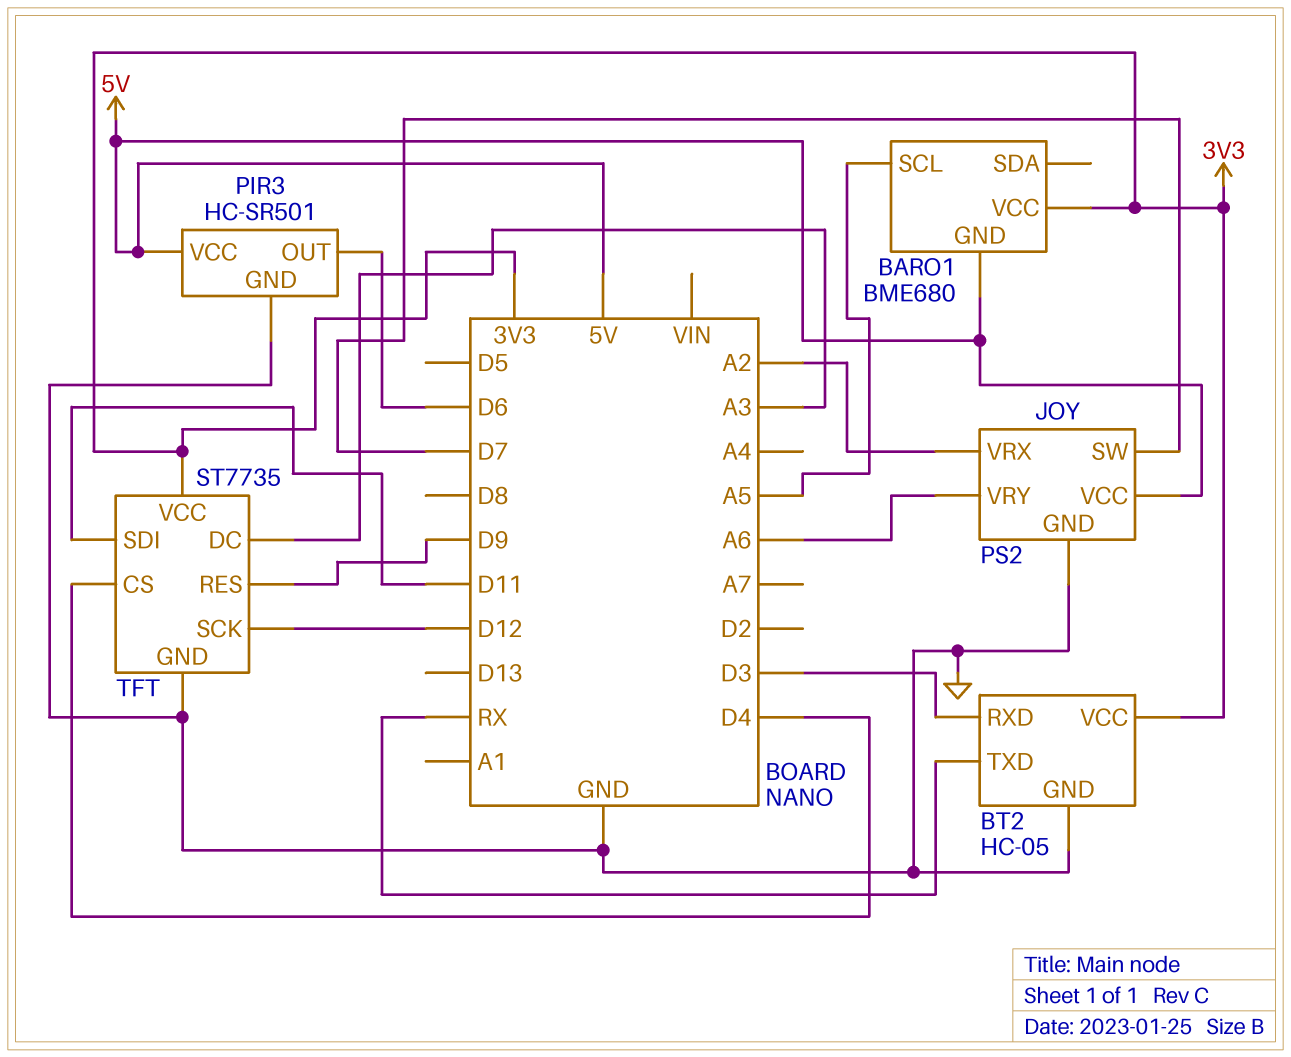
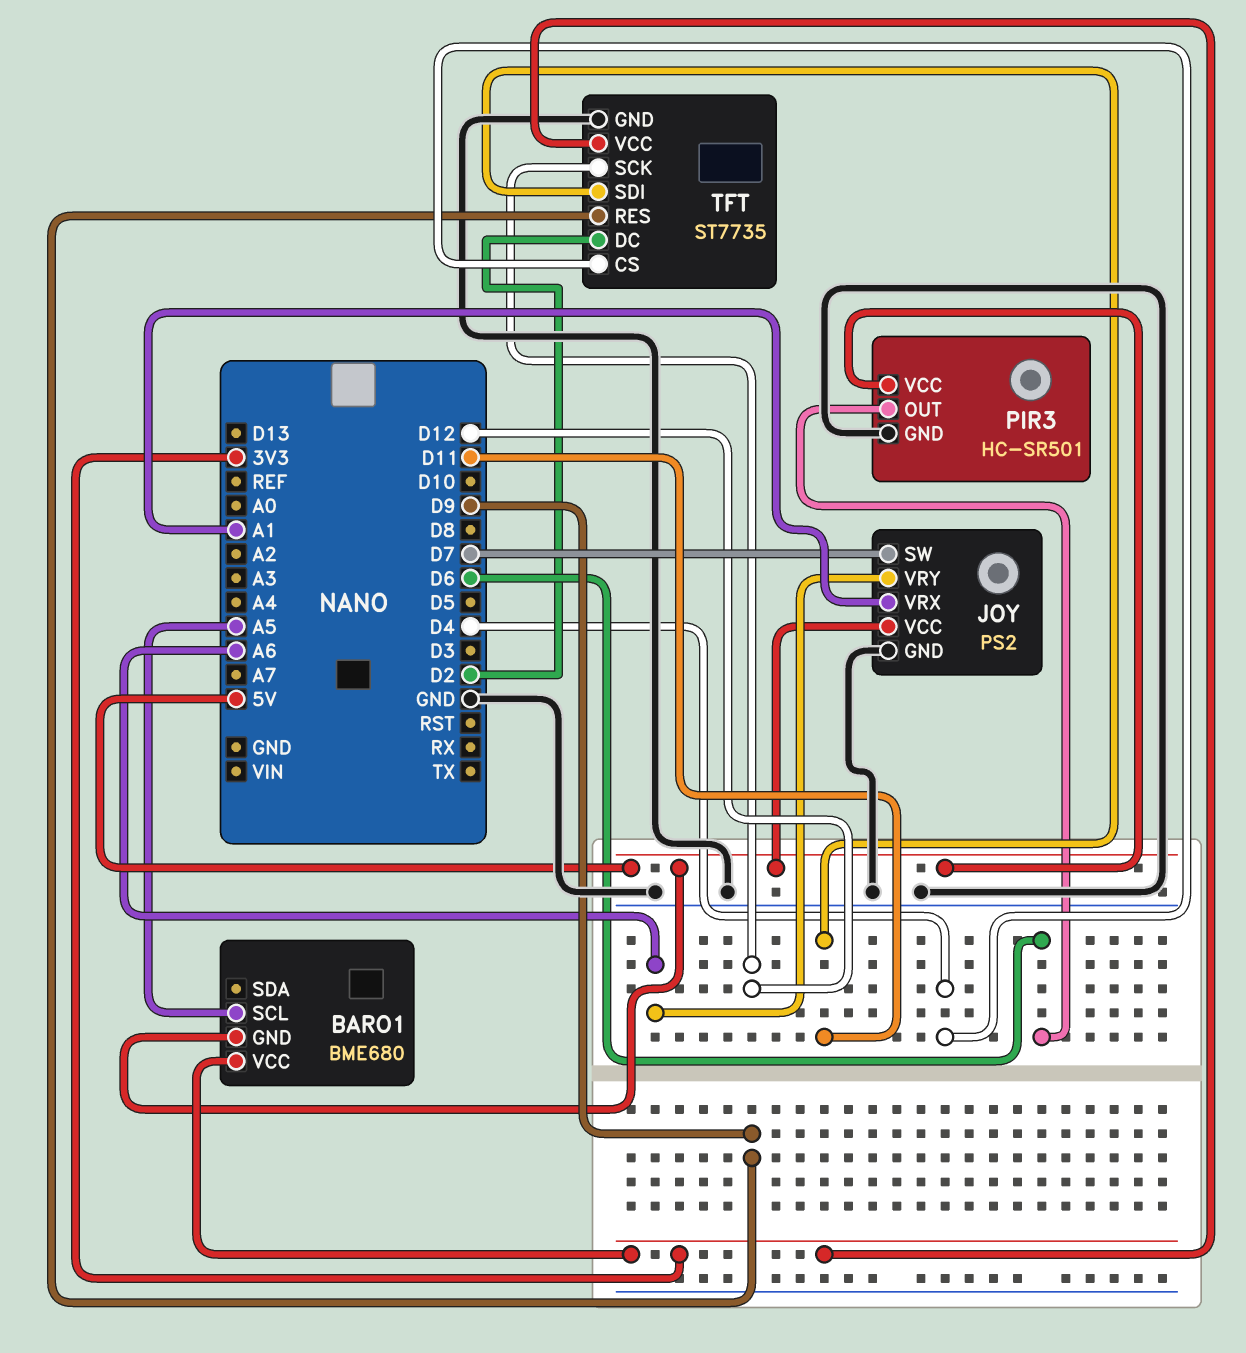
BT2: HC-05 -> none
BT2 pin GND: GND -> none
BT2 pin RXD: D3 -> none
BT2 pin TXD: RX -> none
BT2 pin VCC: 3V3 -> none
JOY pin VRX: A2 -> A1
TFT pin DC: A3 -> D2

